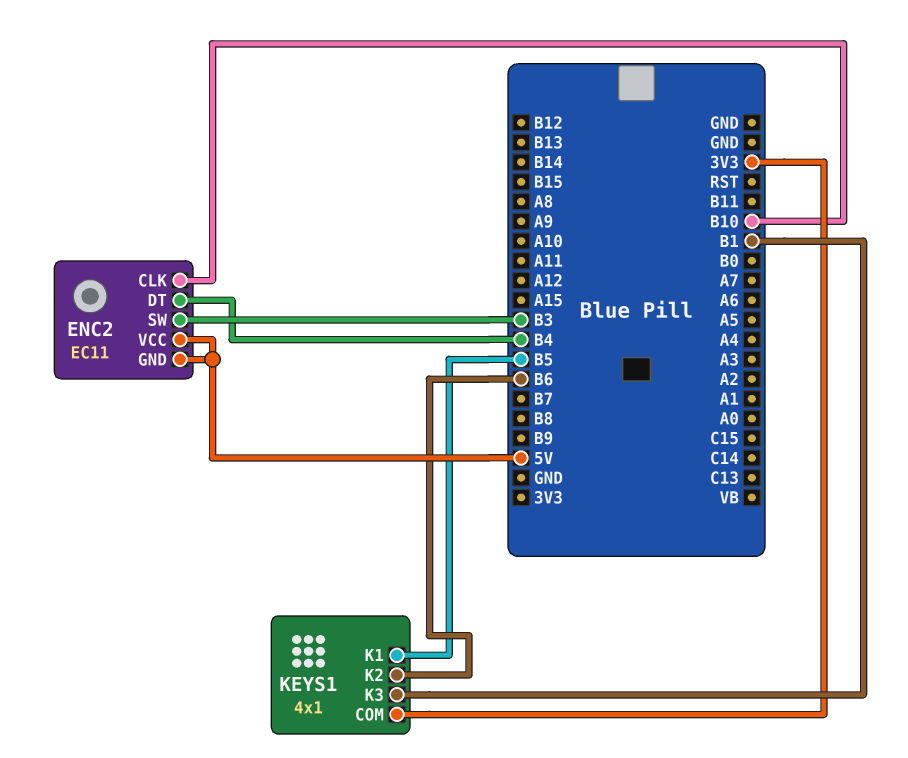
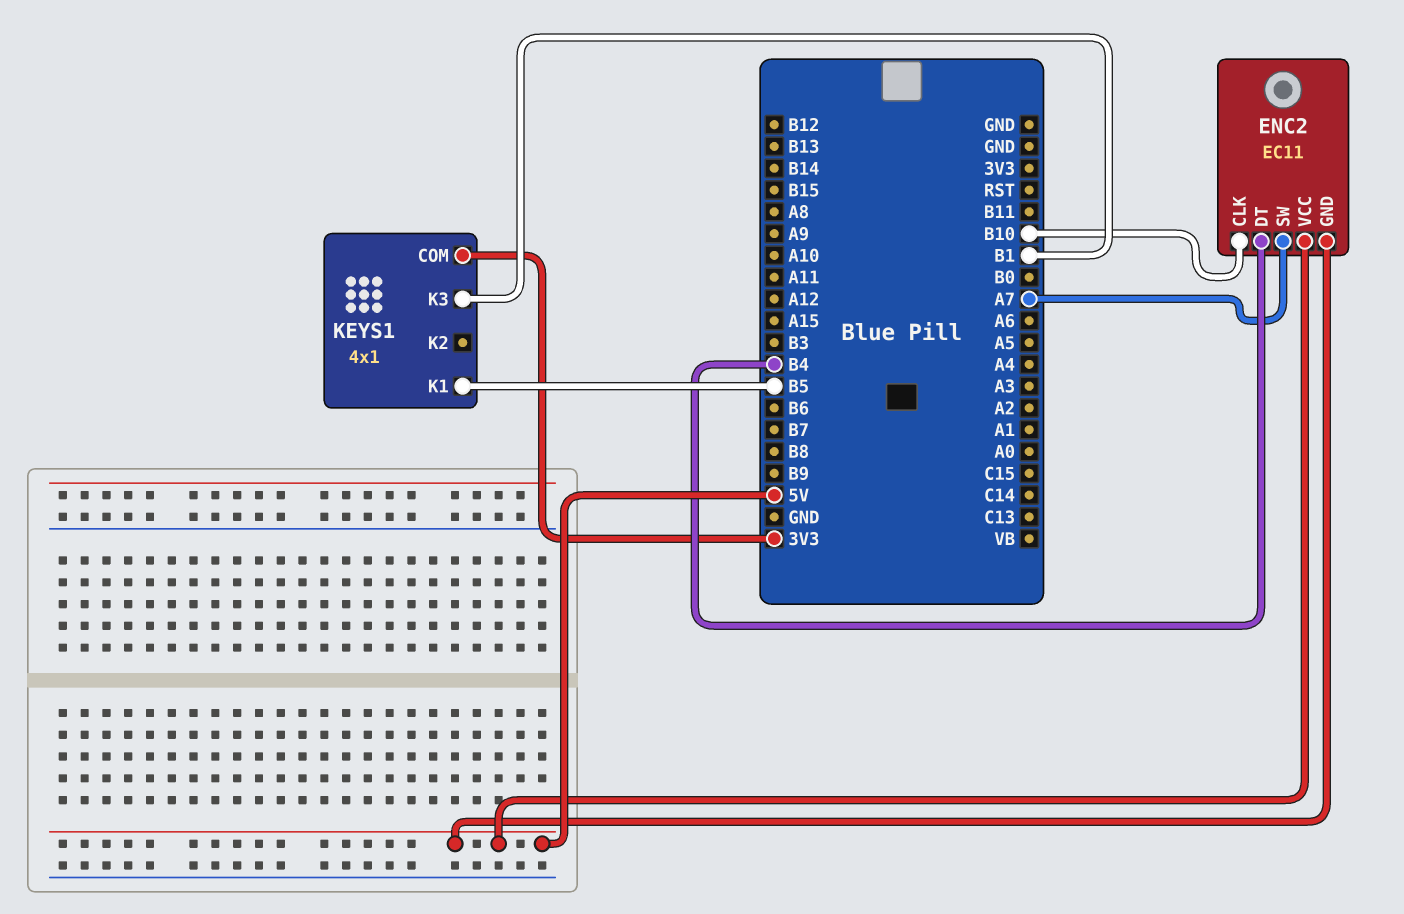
ENC2 pin SW: B3 -> A7
KEYS1 pin K2: B6 -> none

